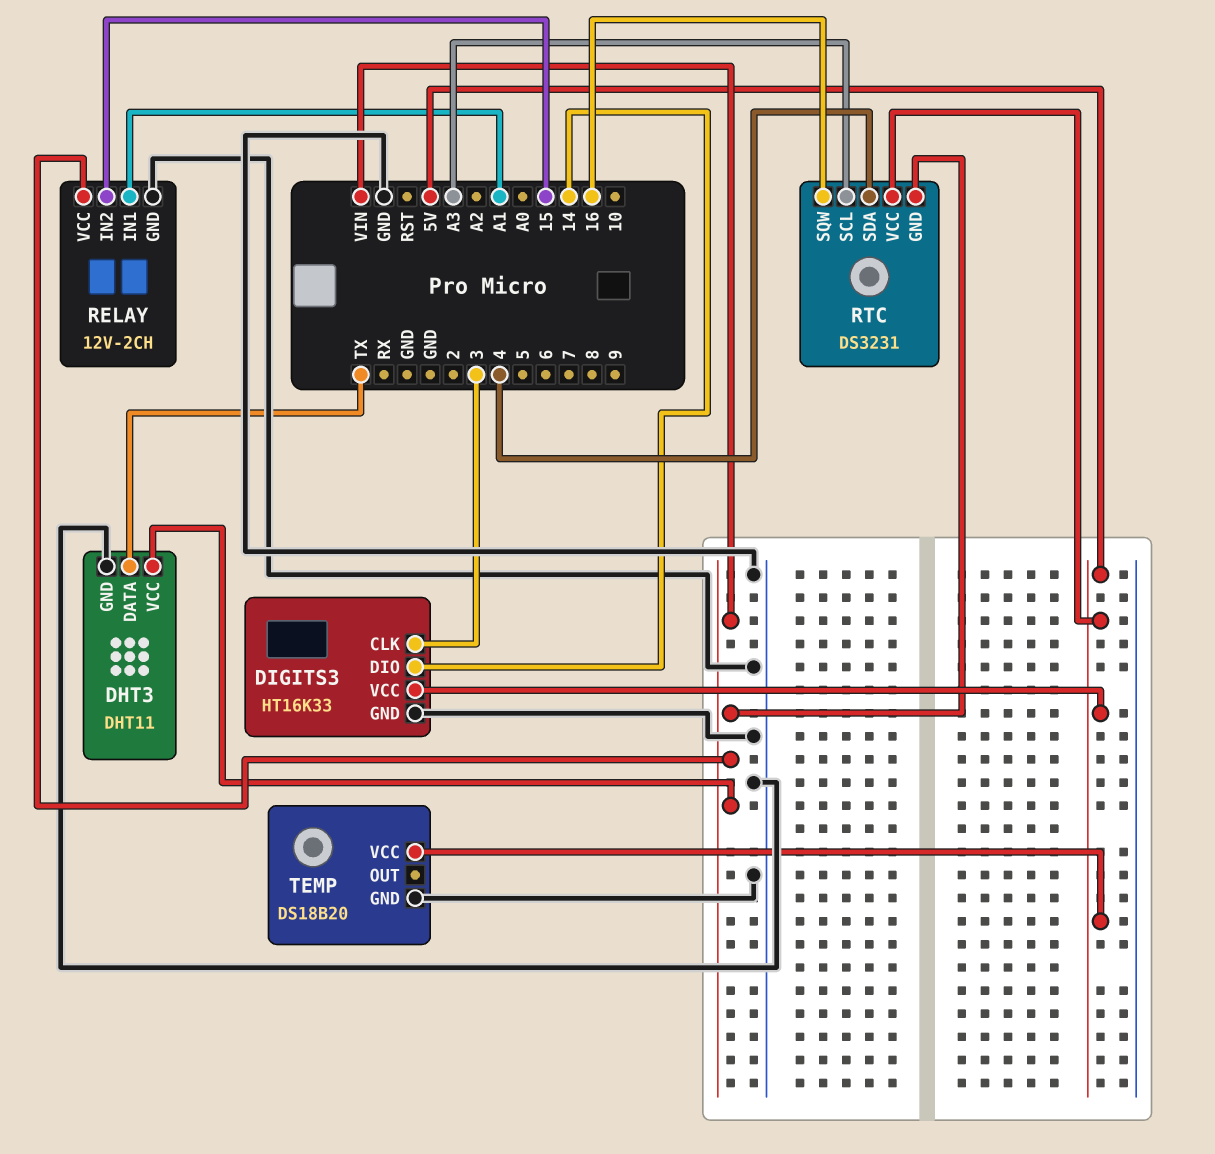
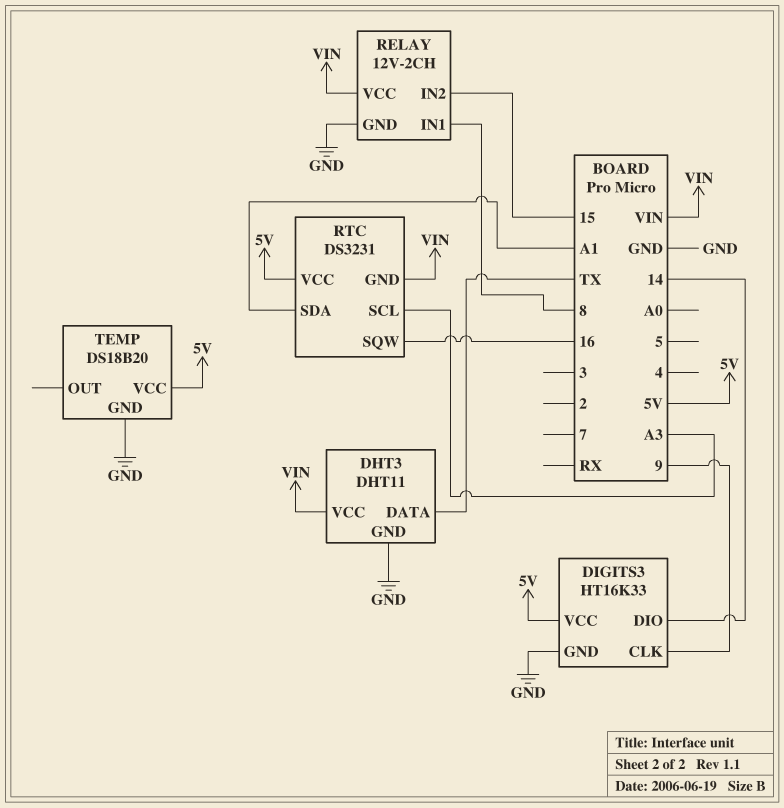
DIGITS3 pin CLK: 3 -> 9
RELAY pin IN1: A1 -> 8
RTC pin SDA: 4 -> A1

